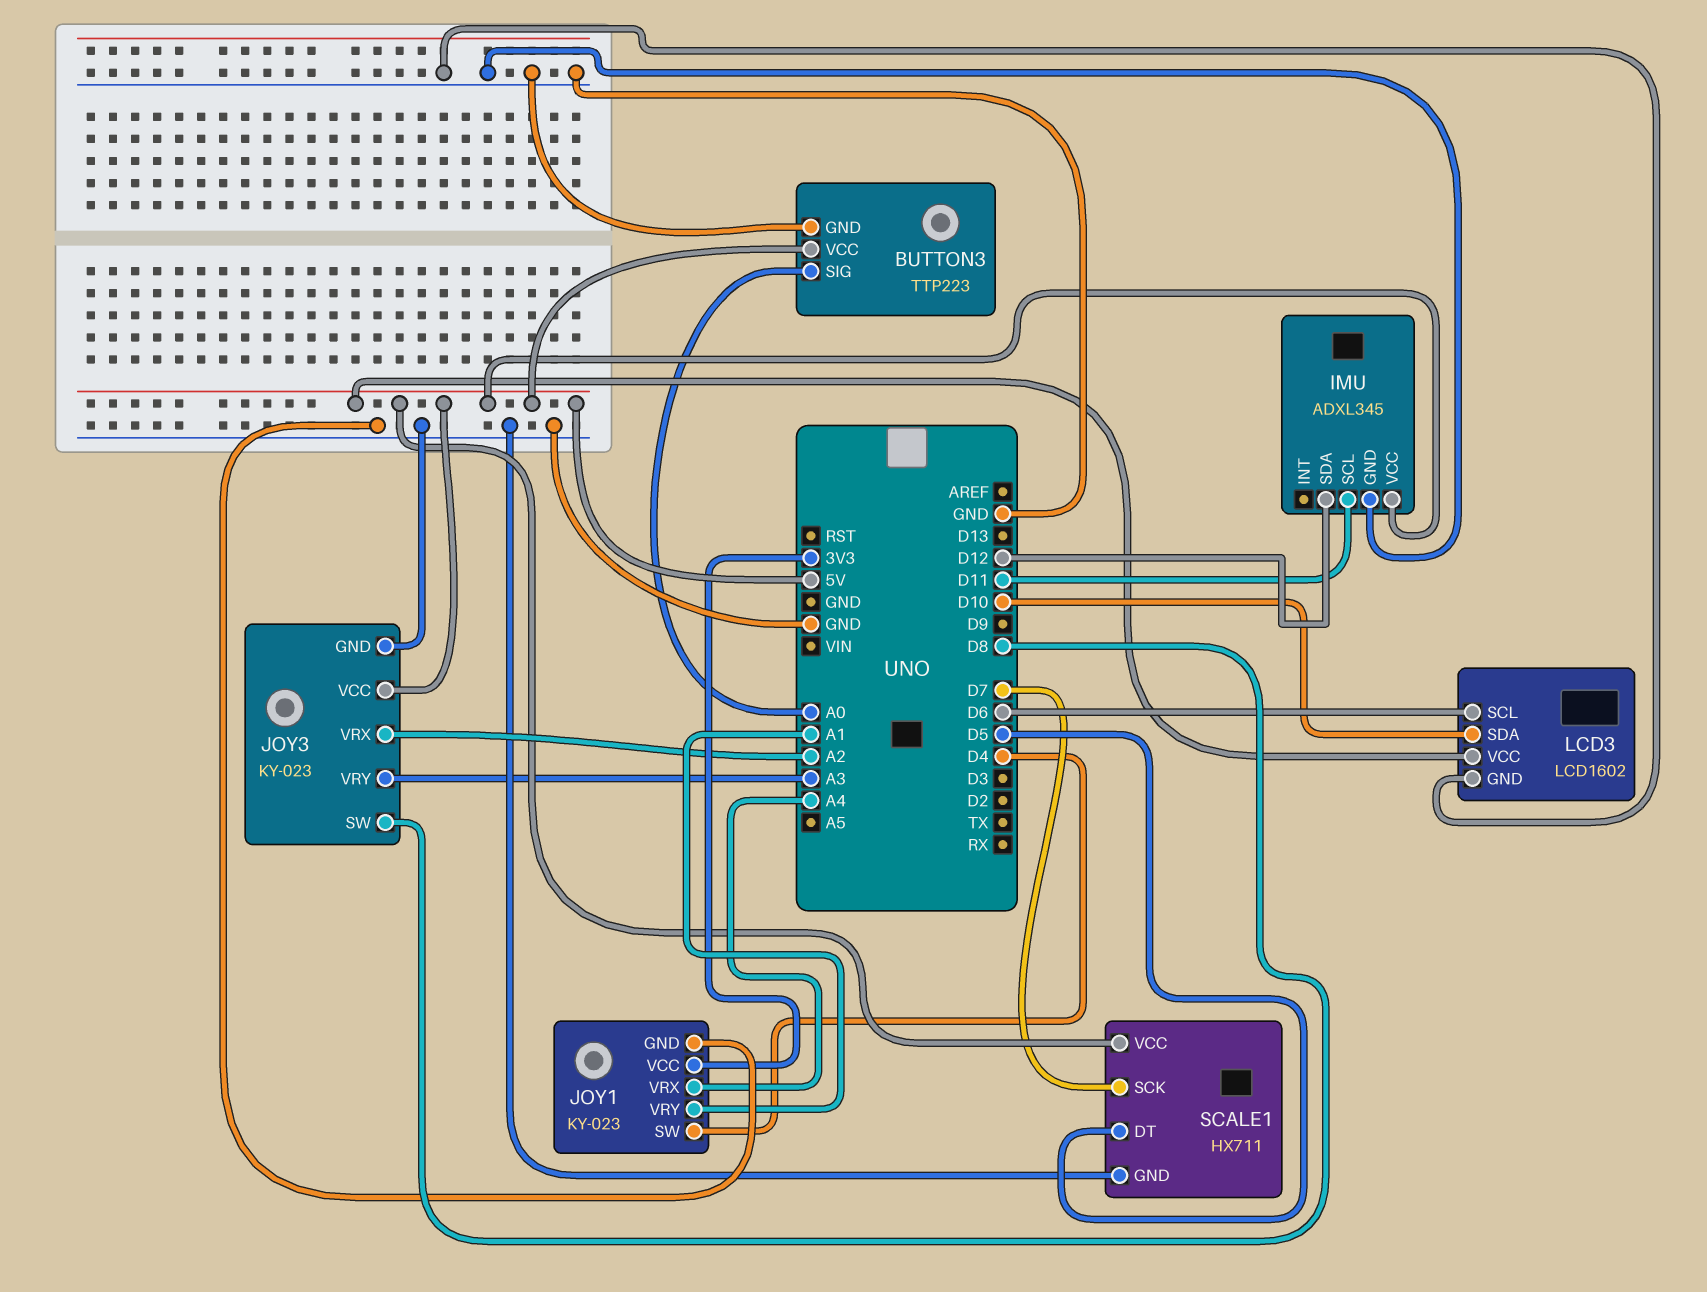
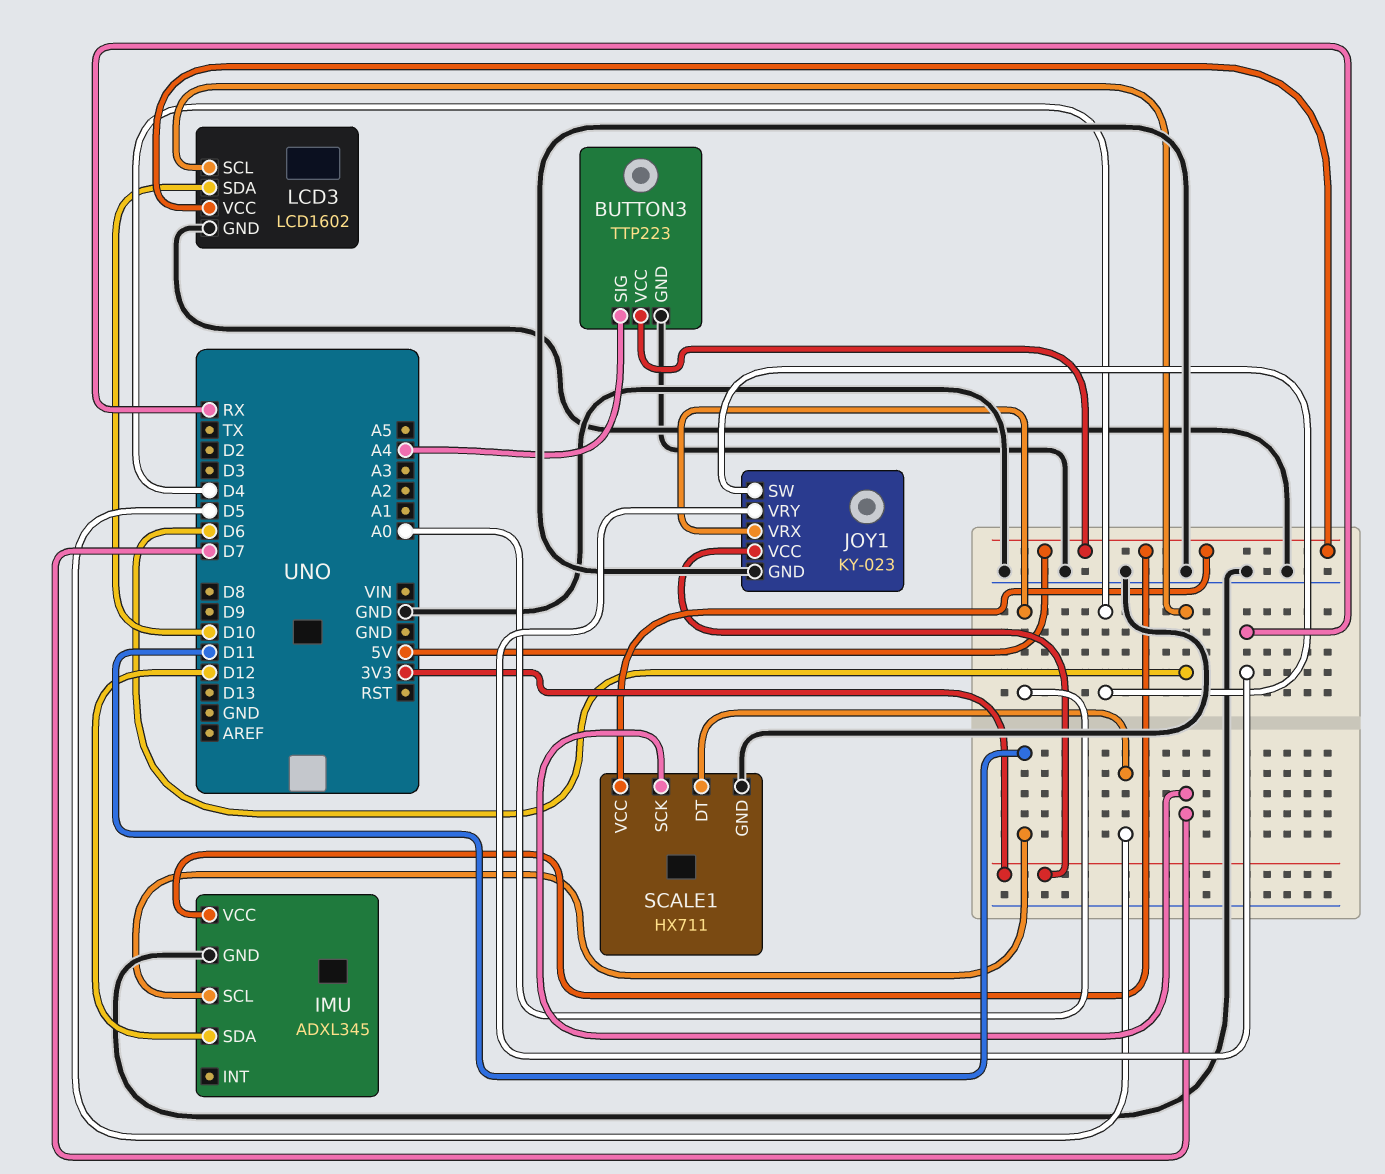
BUTTON3 pin SIG: A0 -> A4
JOY1 pin VRX: A4 -> A0
JOY1 pin VRY: A1 -> RX
JOY3: KY-023 -> none
JOY3 pin GND: GND -> none
JOY3 pin SW: D8 -> none
JOY3 pin VCC: 5V -> none
JOY3 pin VRX: A2 -> none
JOY3 pin VRY: A3 -> none

